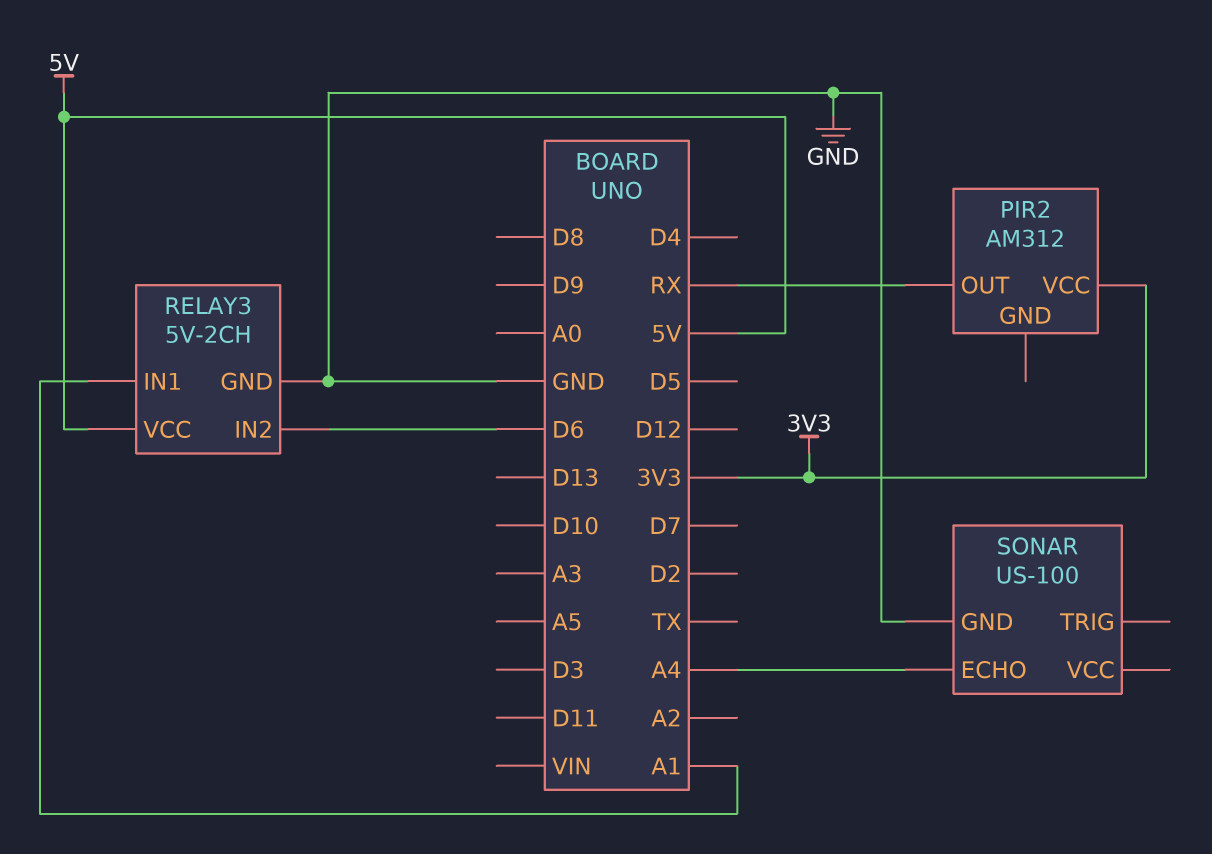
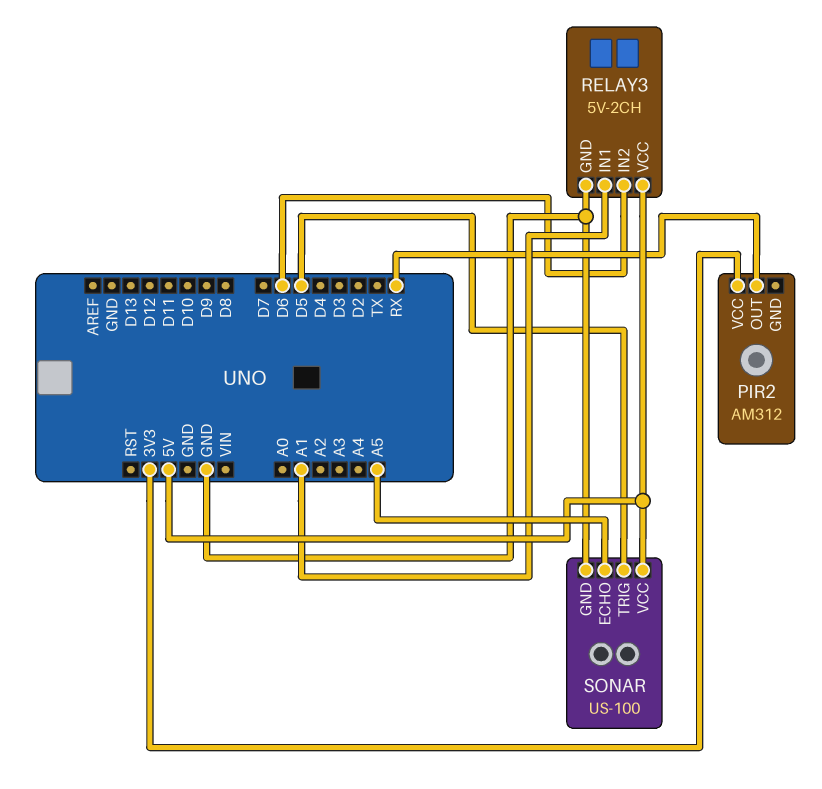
SONAR pin ECHO: A4 -> A5
SONAR pin TRIG: none -> D5
SONAR pin VCC: none -> 5V

